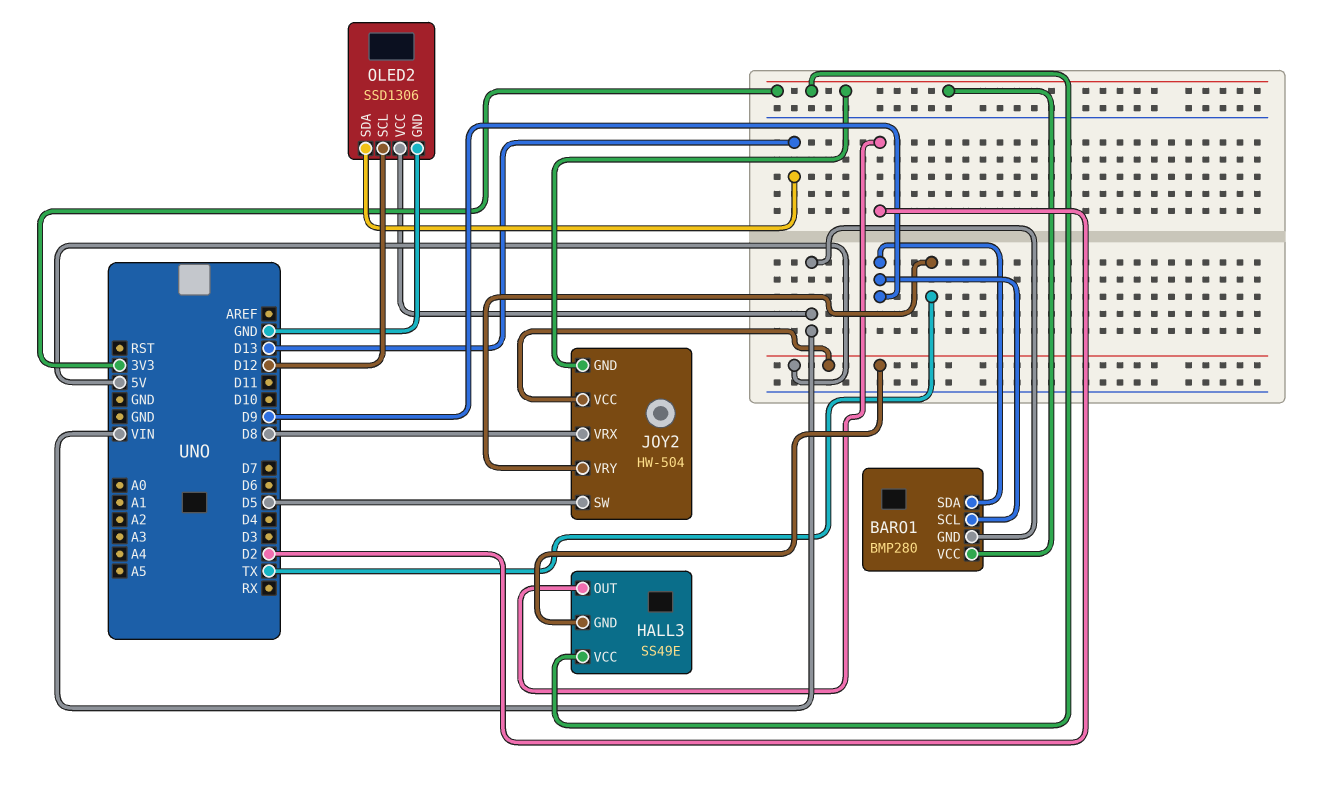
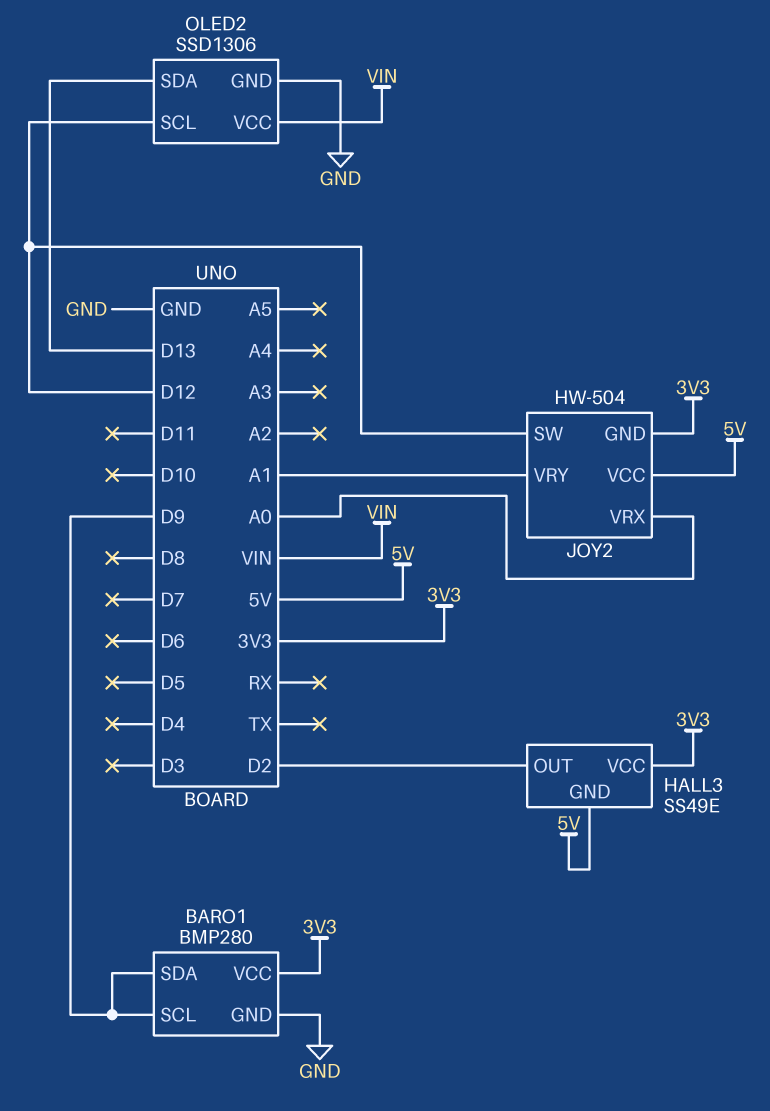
BARO1 pin GND: VIN -> GND
JOY2 pin SW: D5 -> D12
JOY2 pin VRX: D8 -> A0
JOY2 pin VRY: TX -> A1

